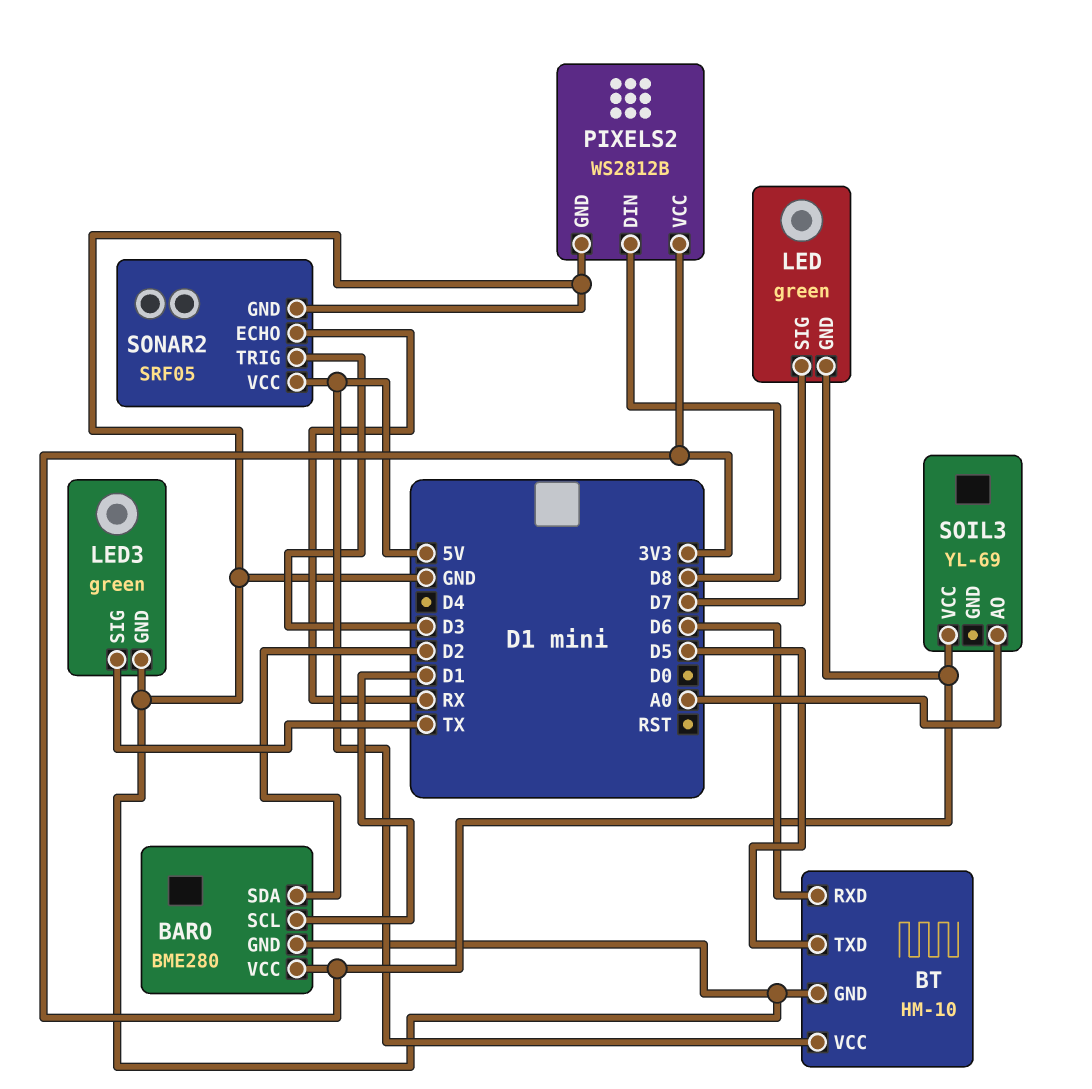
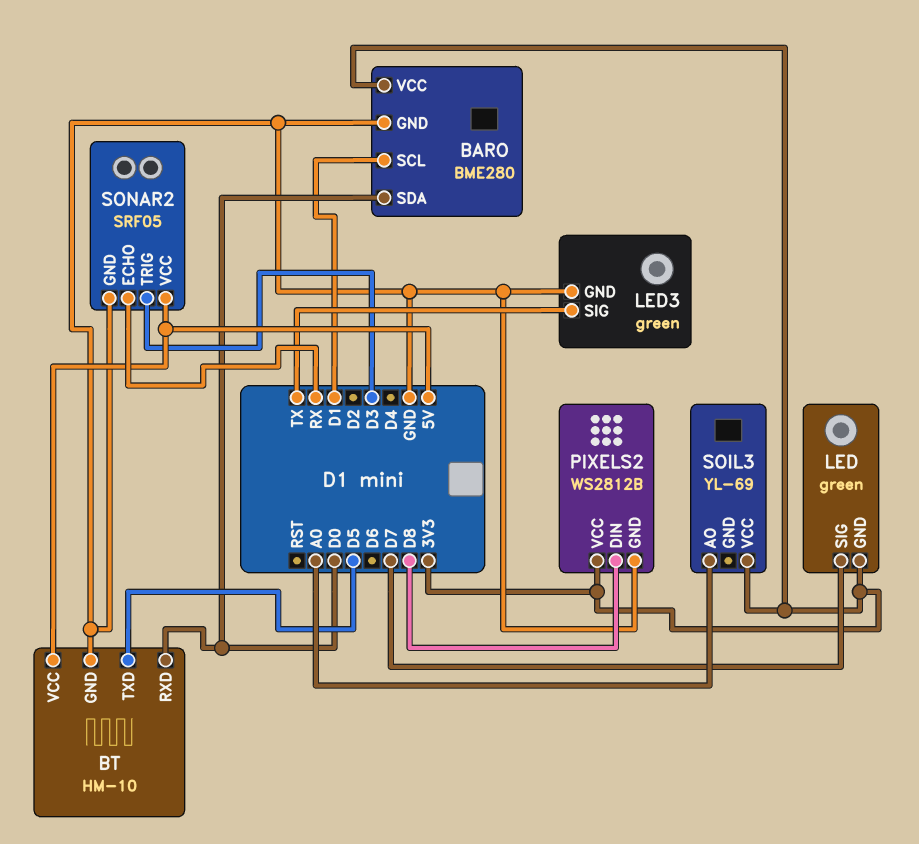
BARO pin SDA: D2 -> D0
BT pin RXD: D6 -> D0

